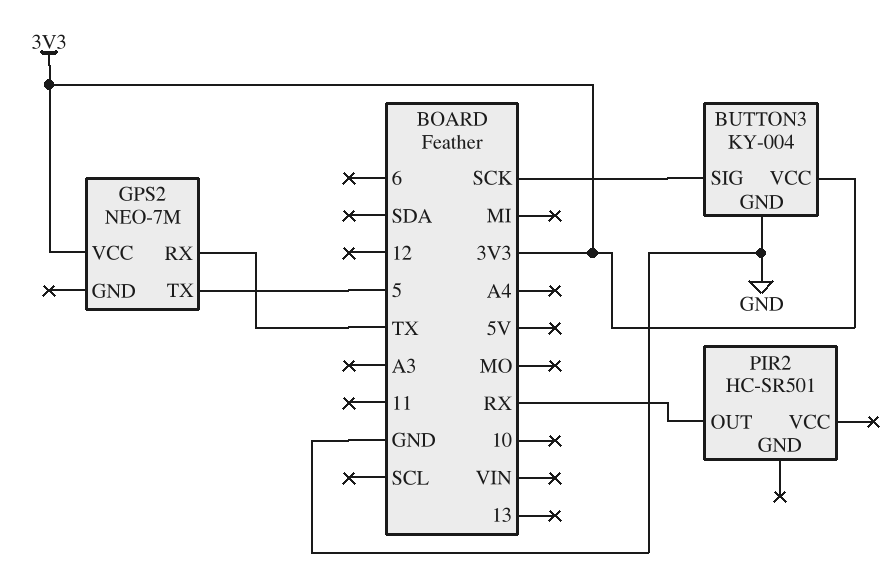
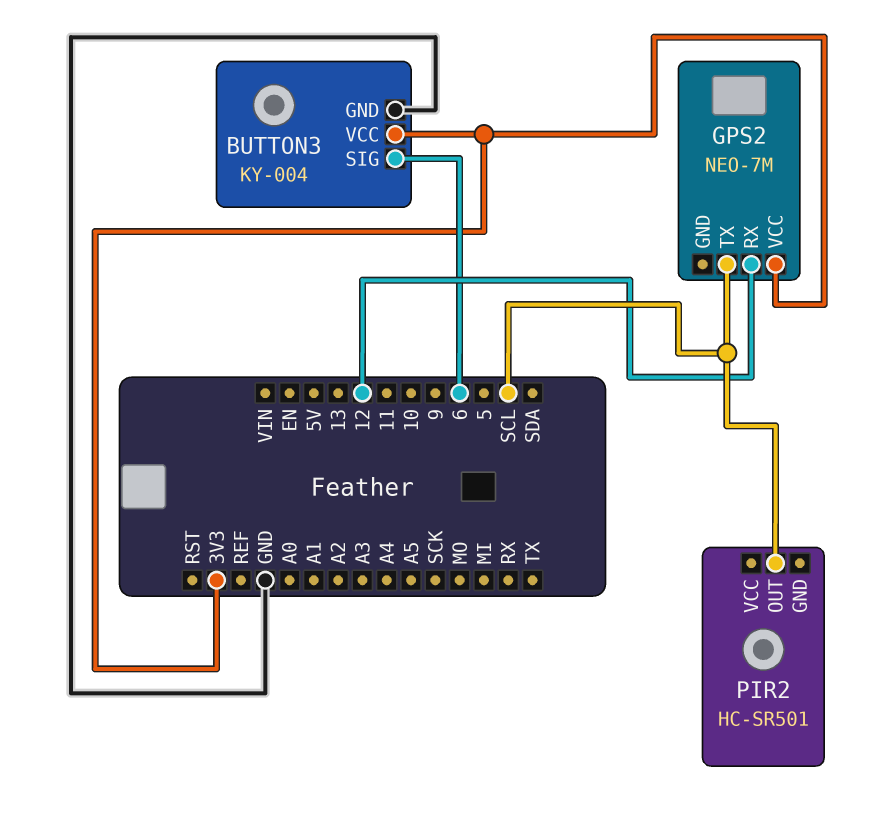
BUTTON3 pin SIG: SCK -> 6
GPS2 pin RX: TX -> 12
GPS2 pin TX: 5 -> SCL
PIR2 pin OUT: RX -> SCL

